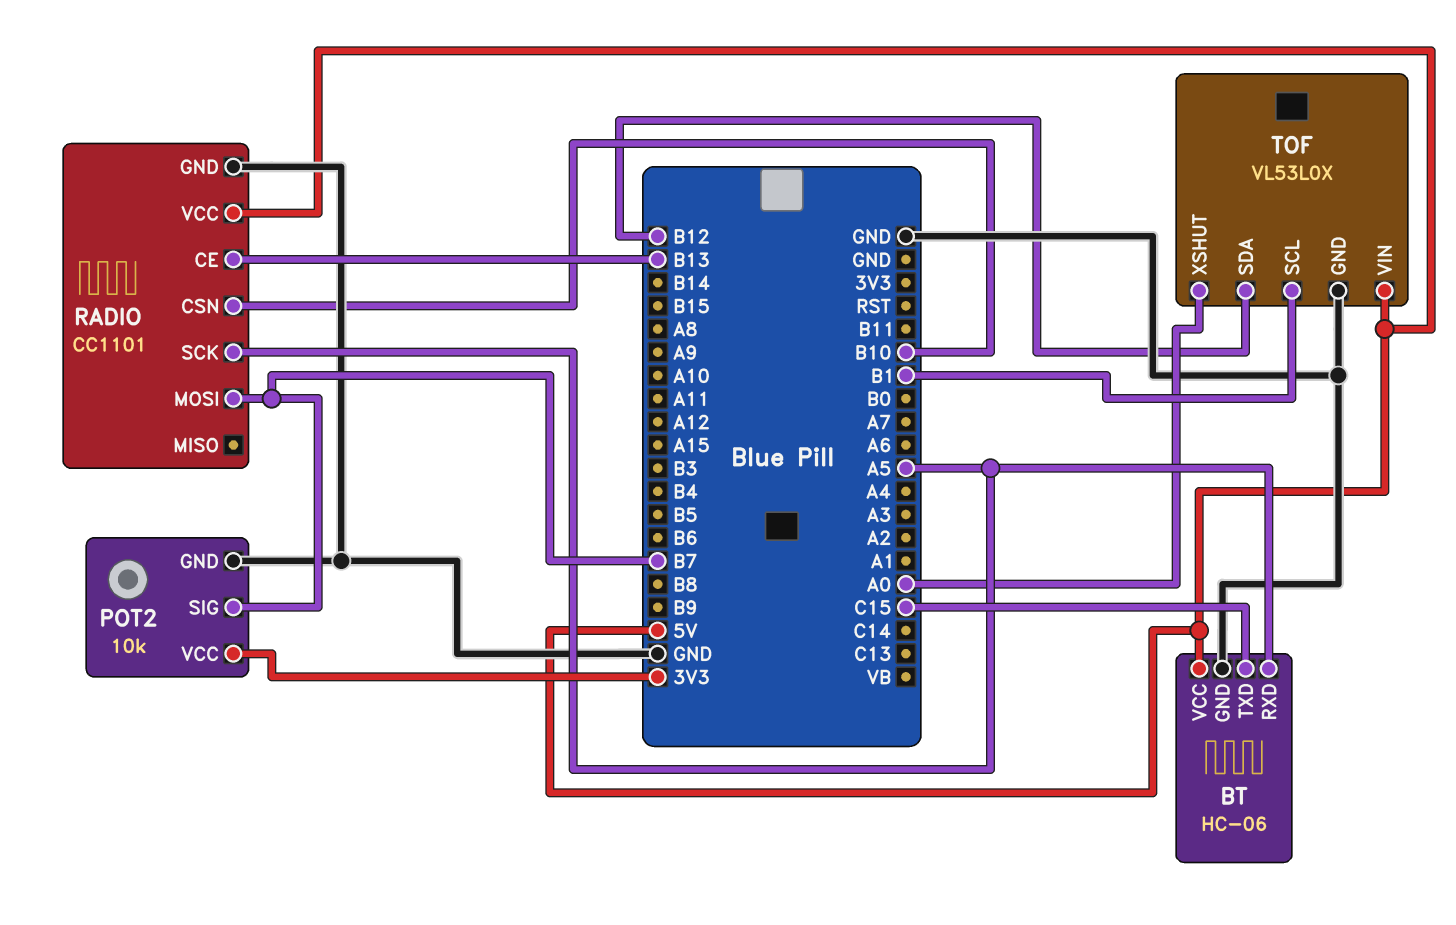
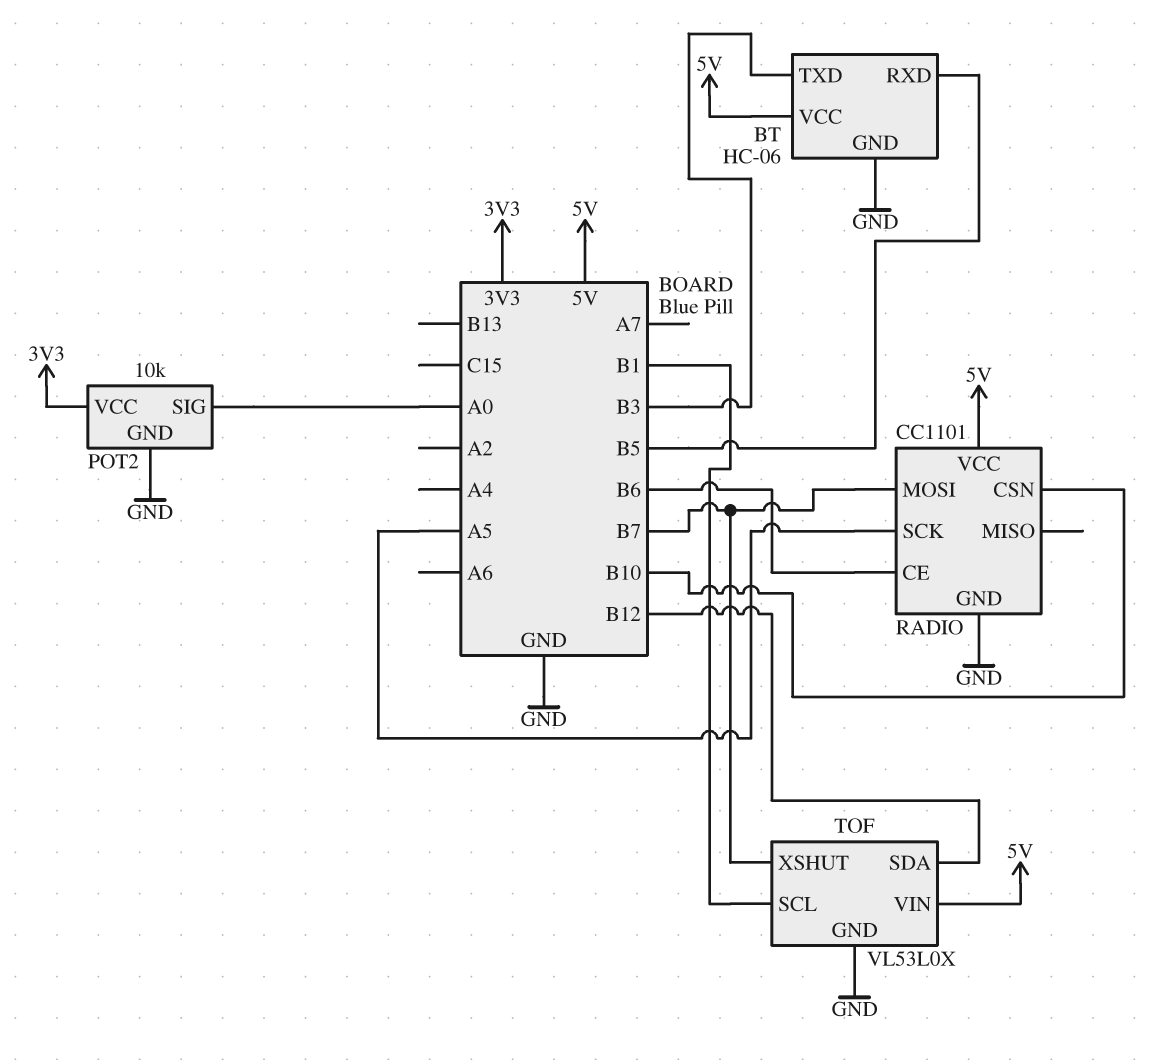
BT pin RXD: A5 -> B5
BT pin TXD: C15 -> B3
POT2 pin SIG: B7 -> A0
RADIO pin CE: B13 -> B6
TOF pin XSHUT: A0 -> B7

